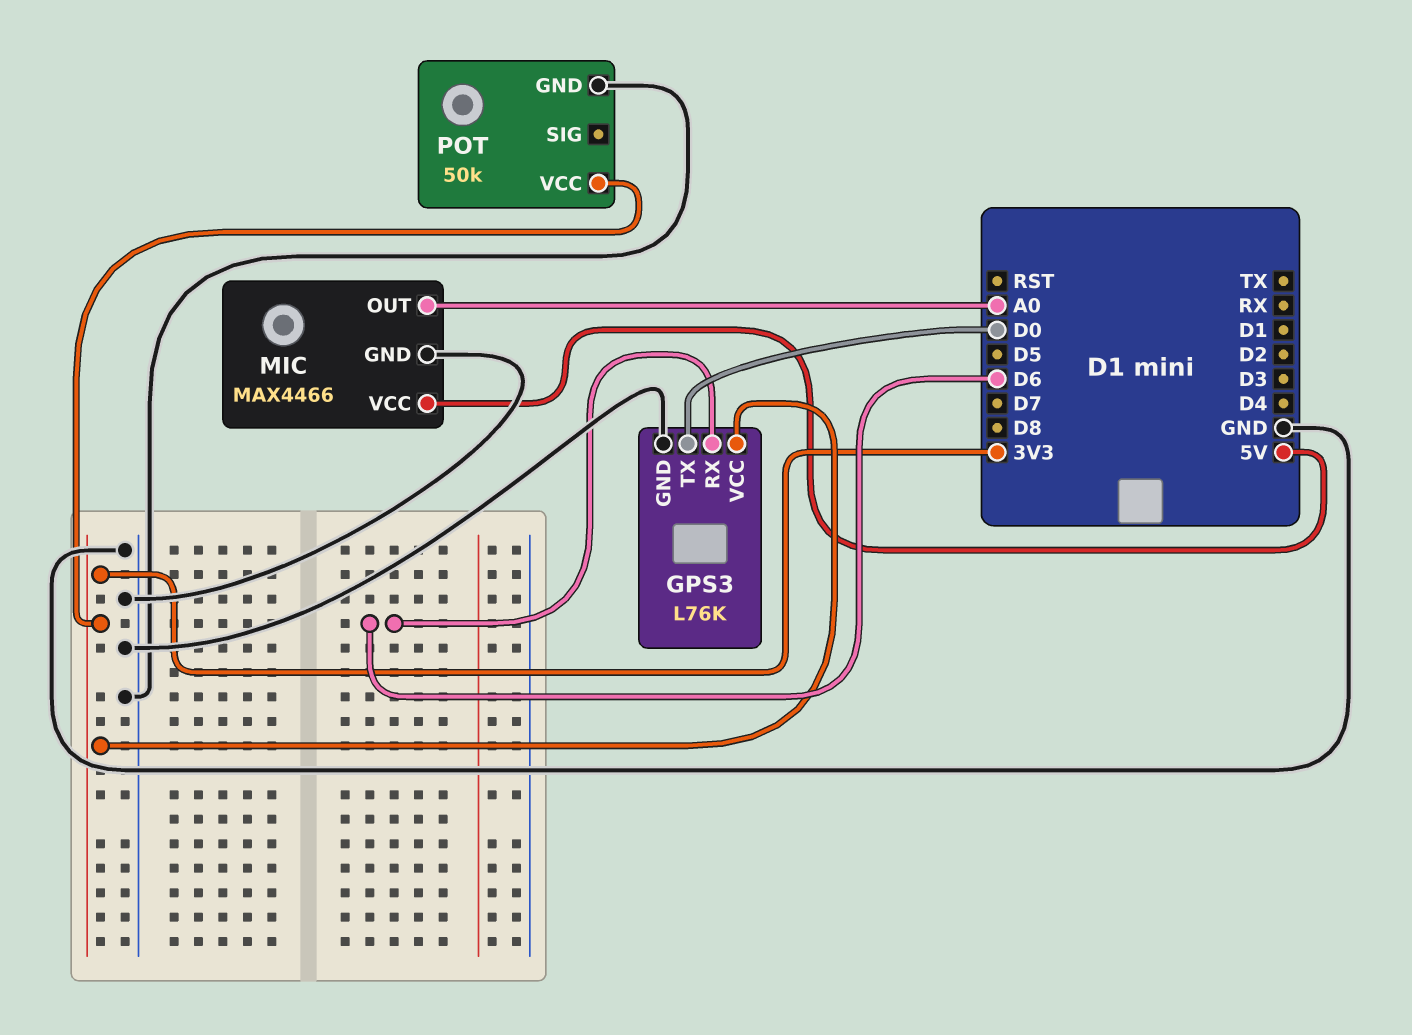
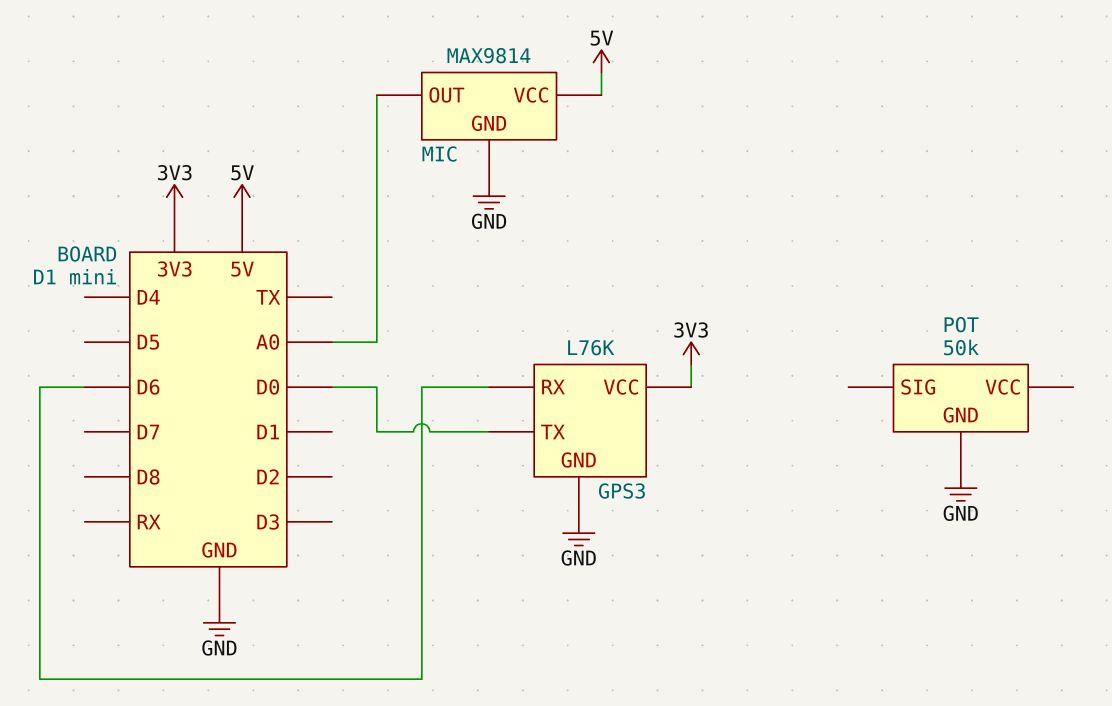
MIC: MAX4466 -> MAX9814
POT pin VCC: 3V3 -> none

